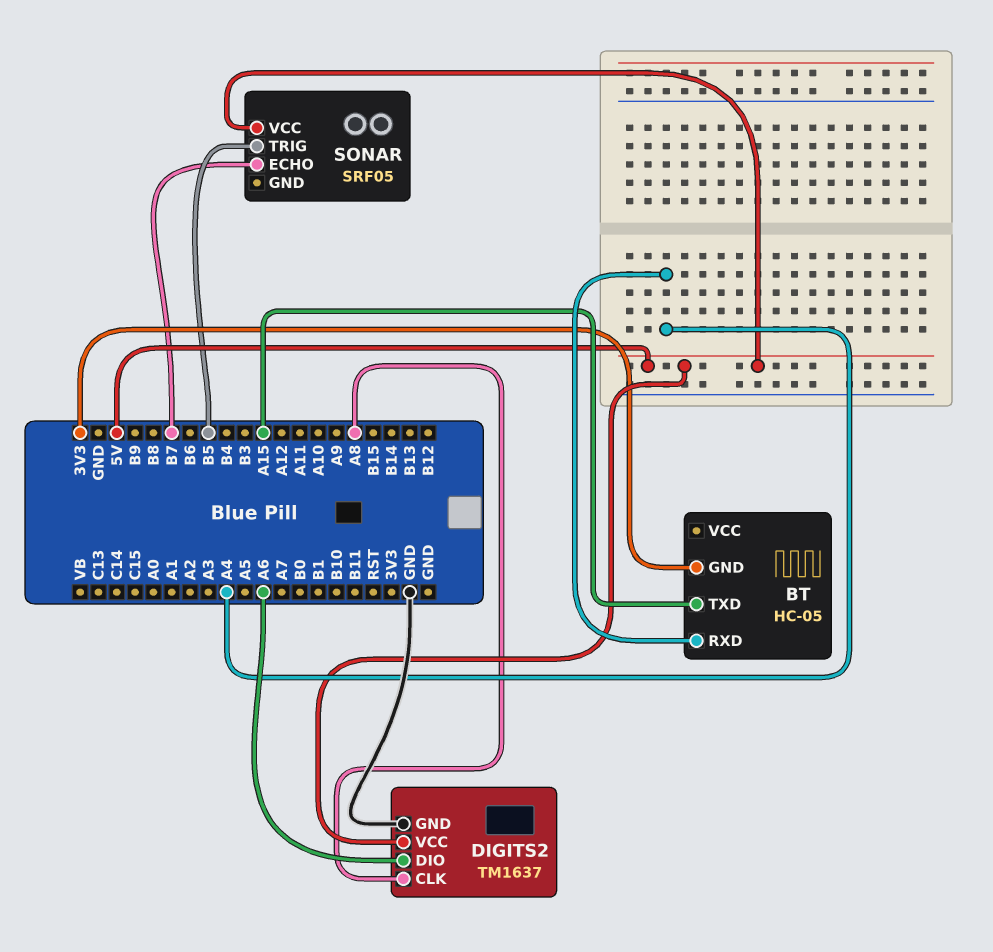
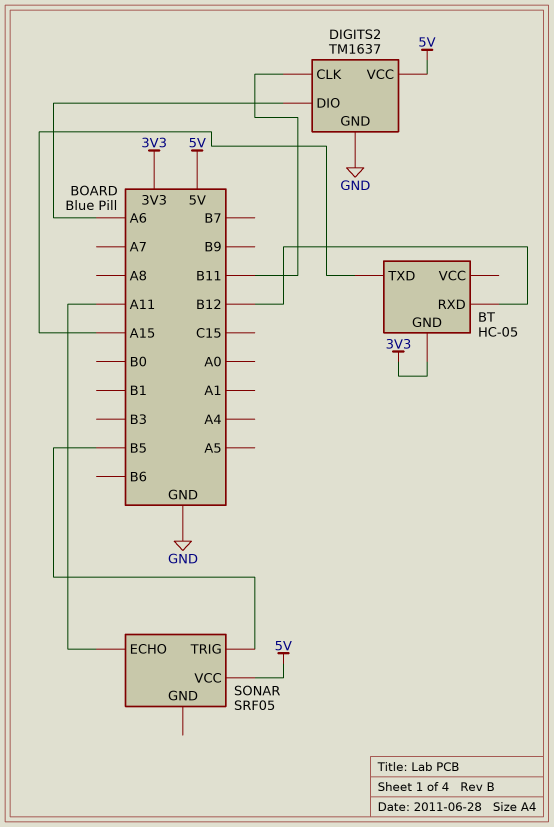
BT pin RXD: A4 -> B12
DIGITS2 pin CLK: A8 -> B11
SONAR pin ECHO: B7 -> A11

